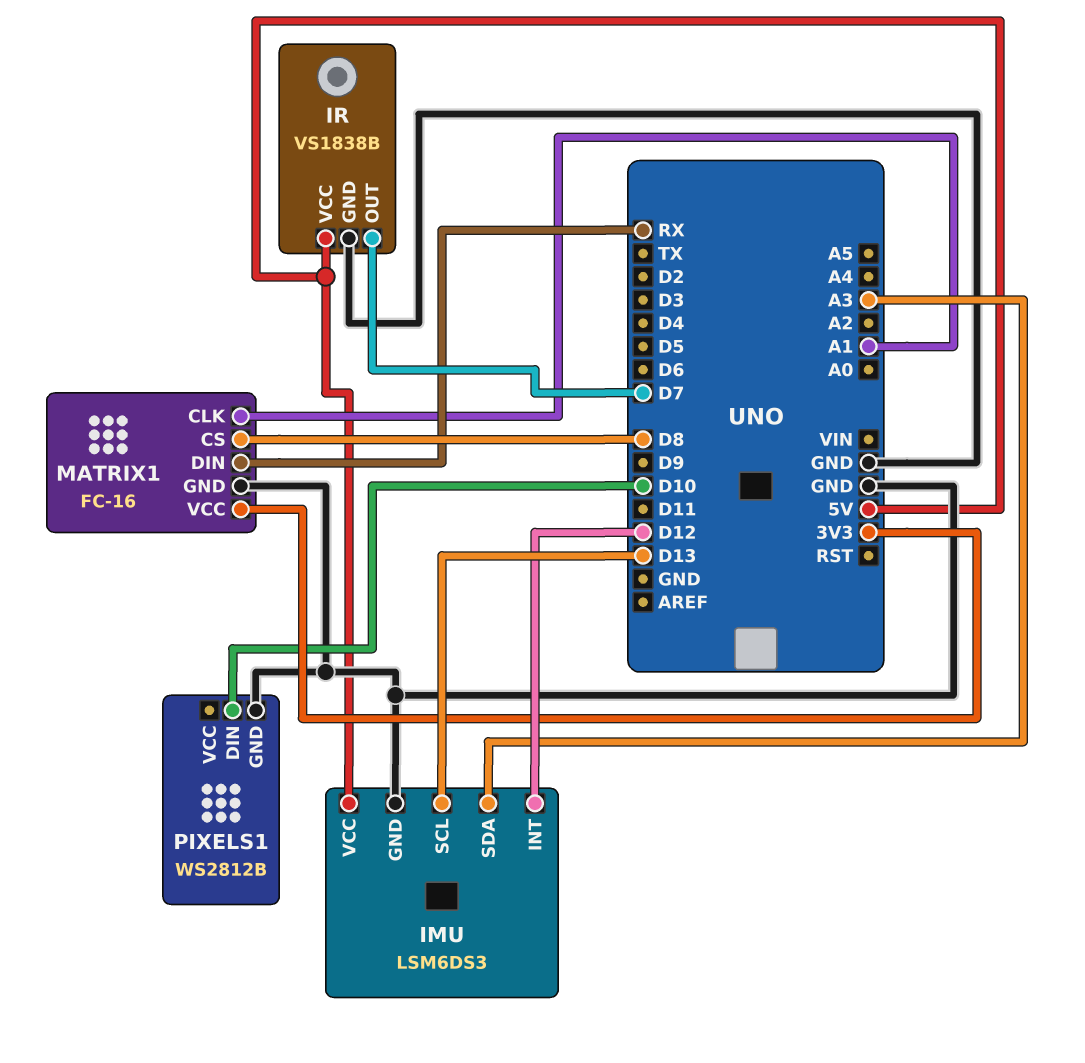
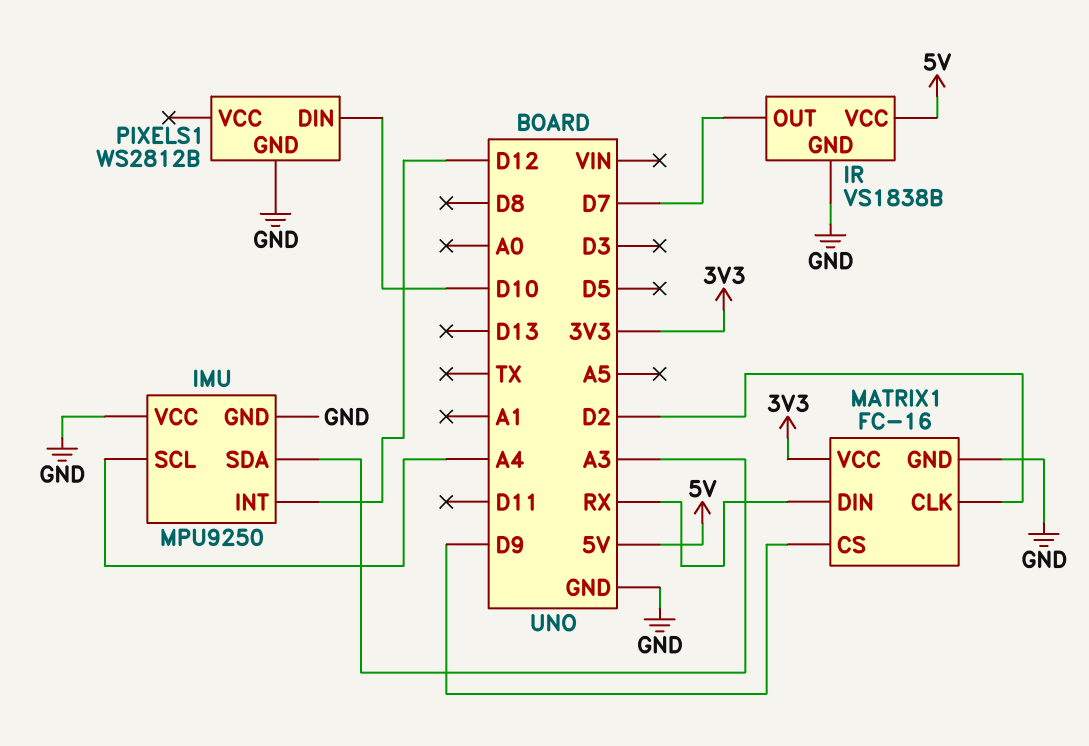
IMU: LSM6DS3 -> MPU9250
IMU pin SCL: D13 -> A4
IMU pin VCC: 5V -> GND
MATRIX1 pin CLK: A1 -> D2
MATRIX1 pin CS: D8 -> D9

